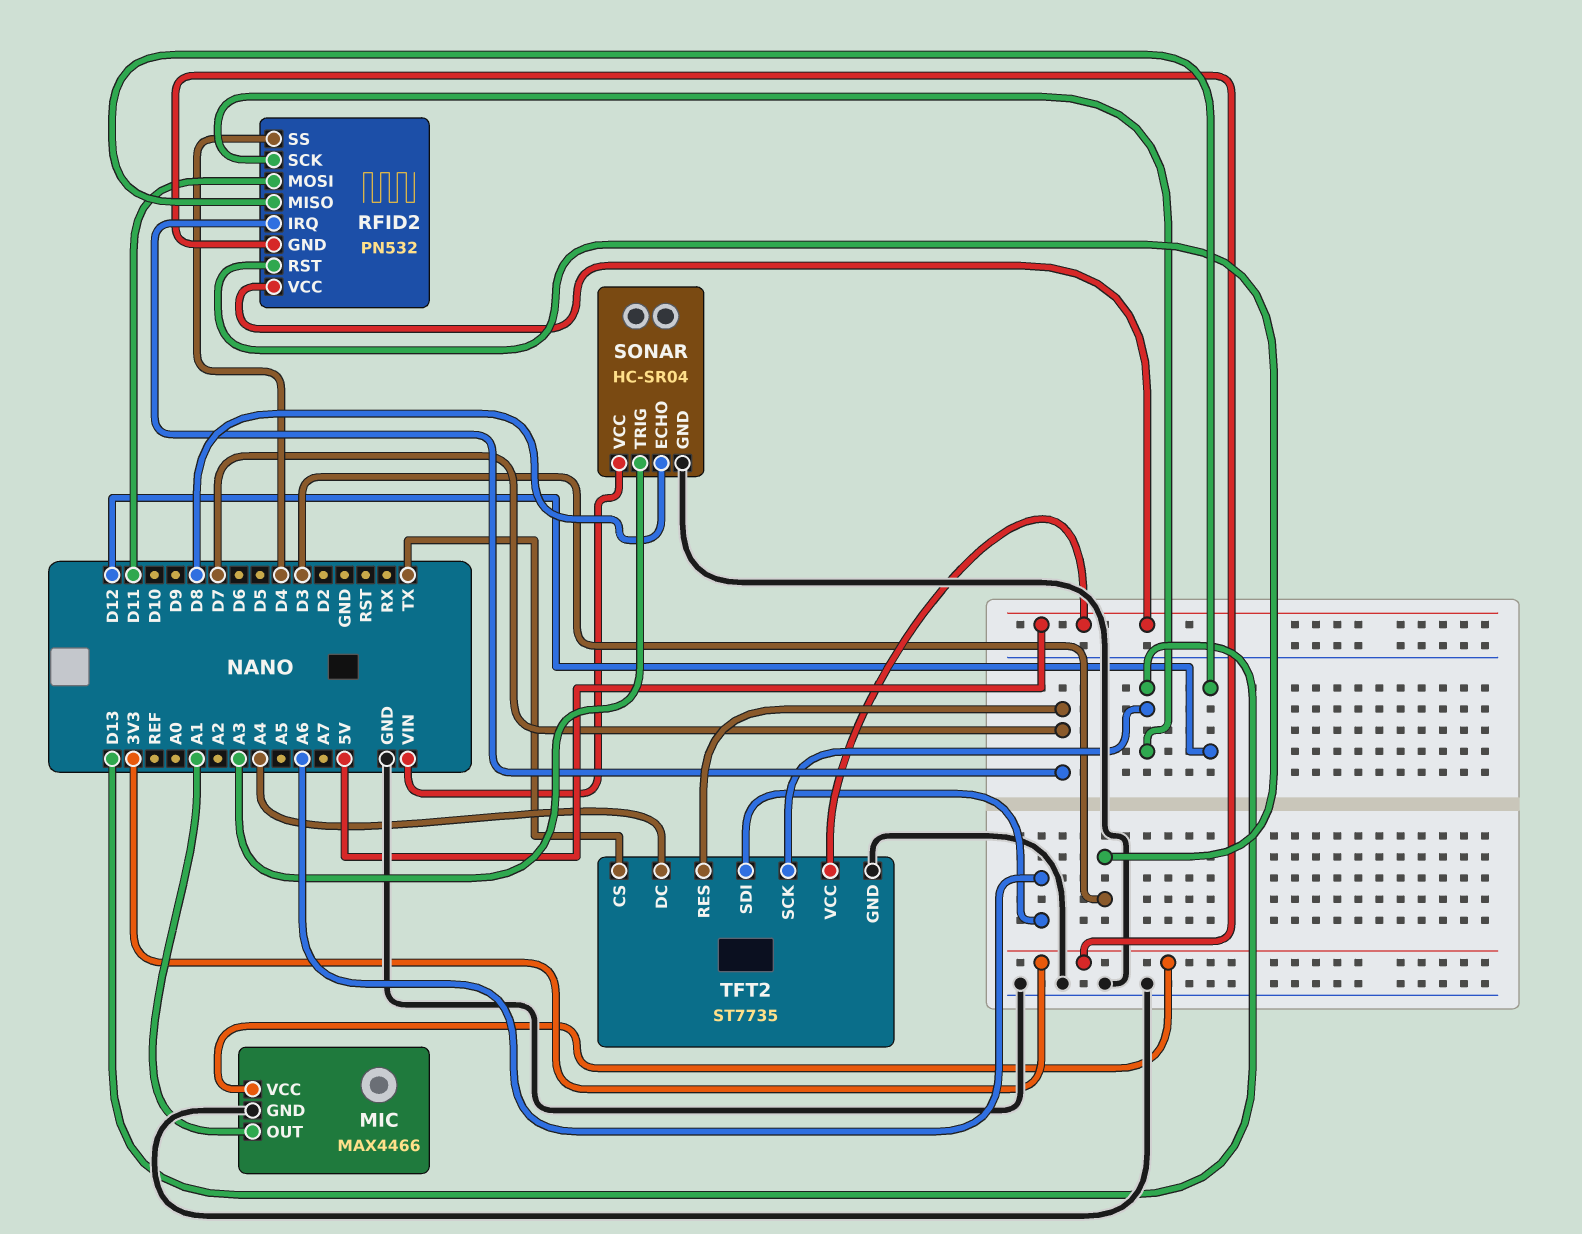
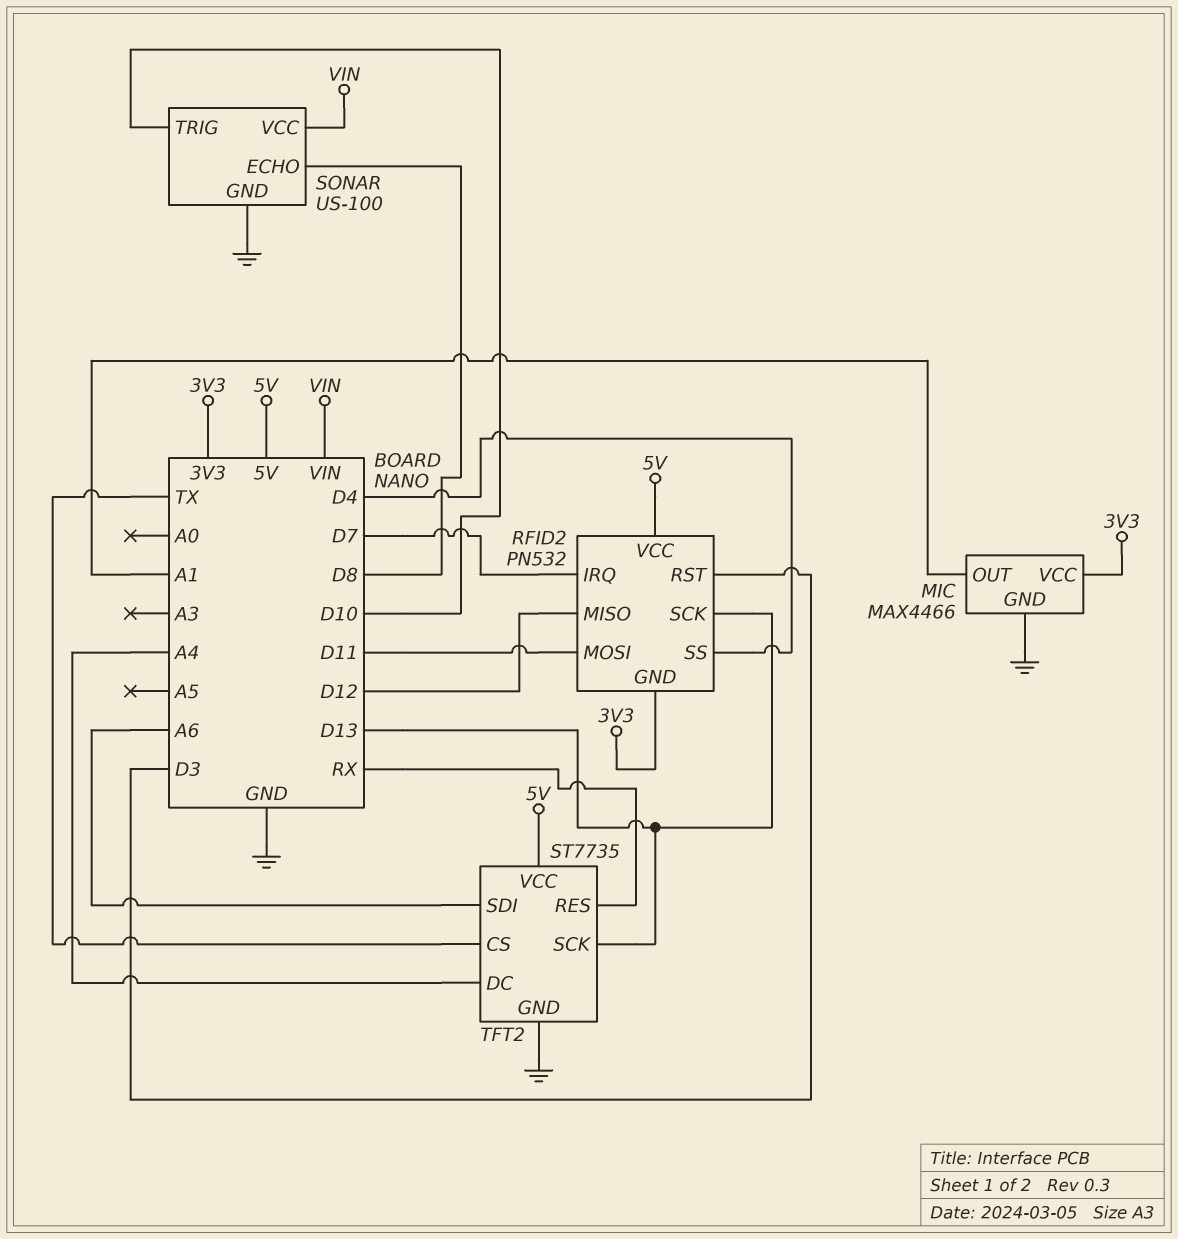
SONAR: HC-SR04 -> US-100
SONAR pin TRIG: A3 -> D10
TFT2 pin RES: D7 -> RX

